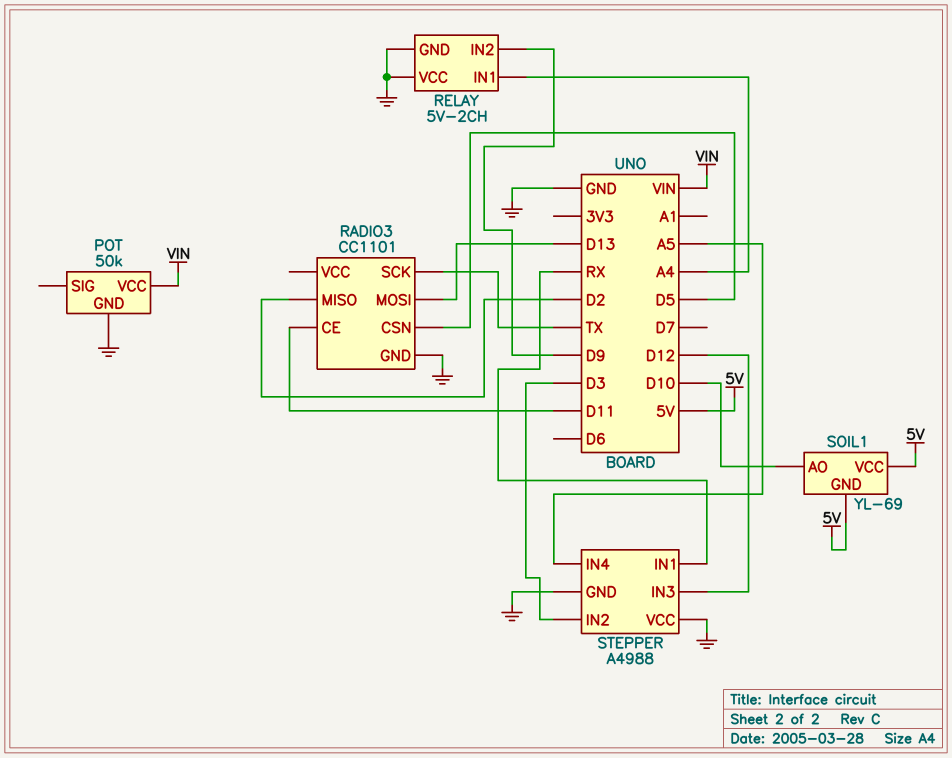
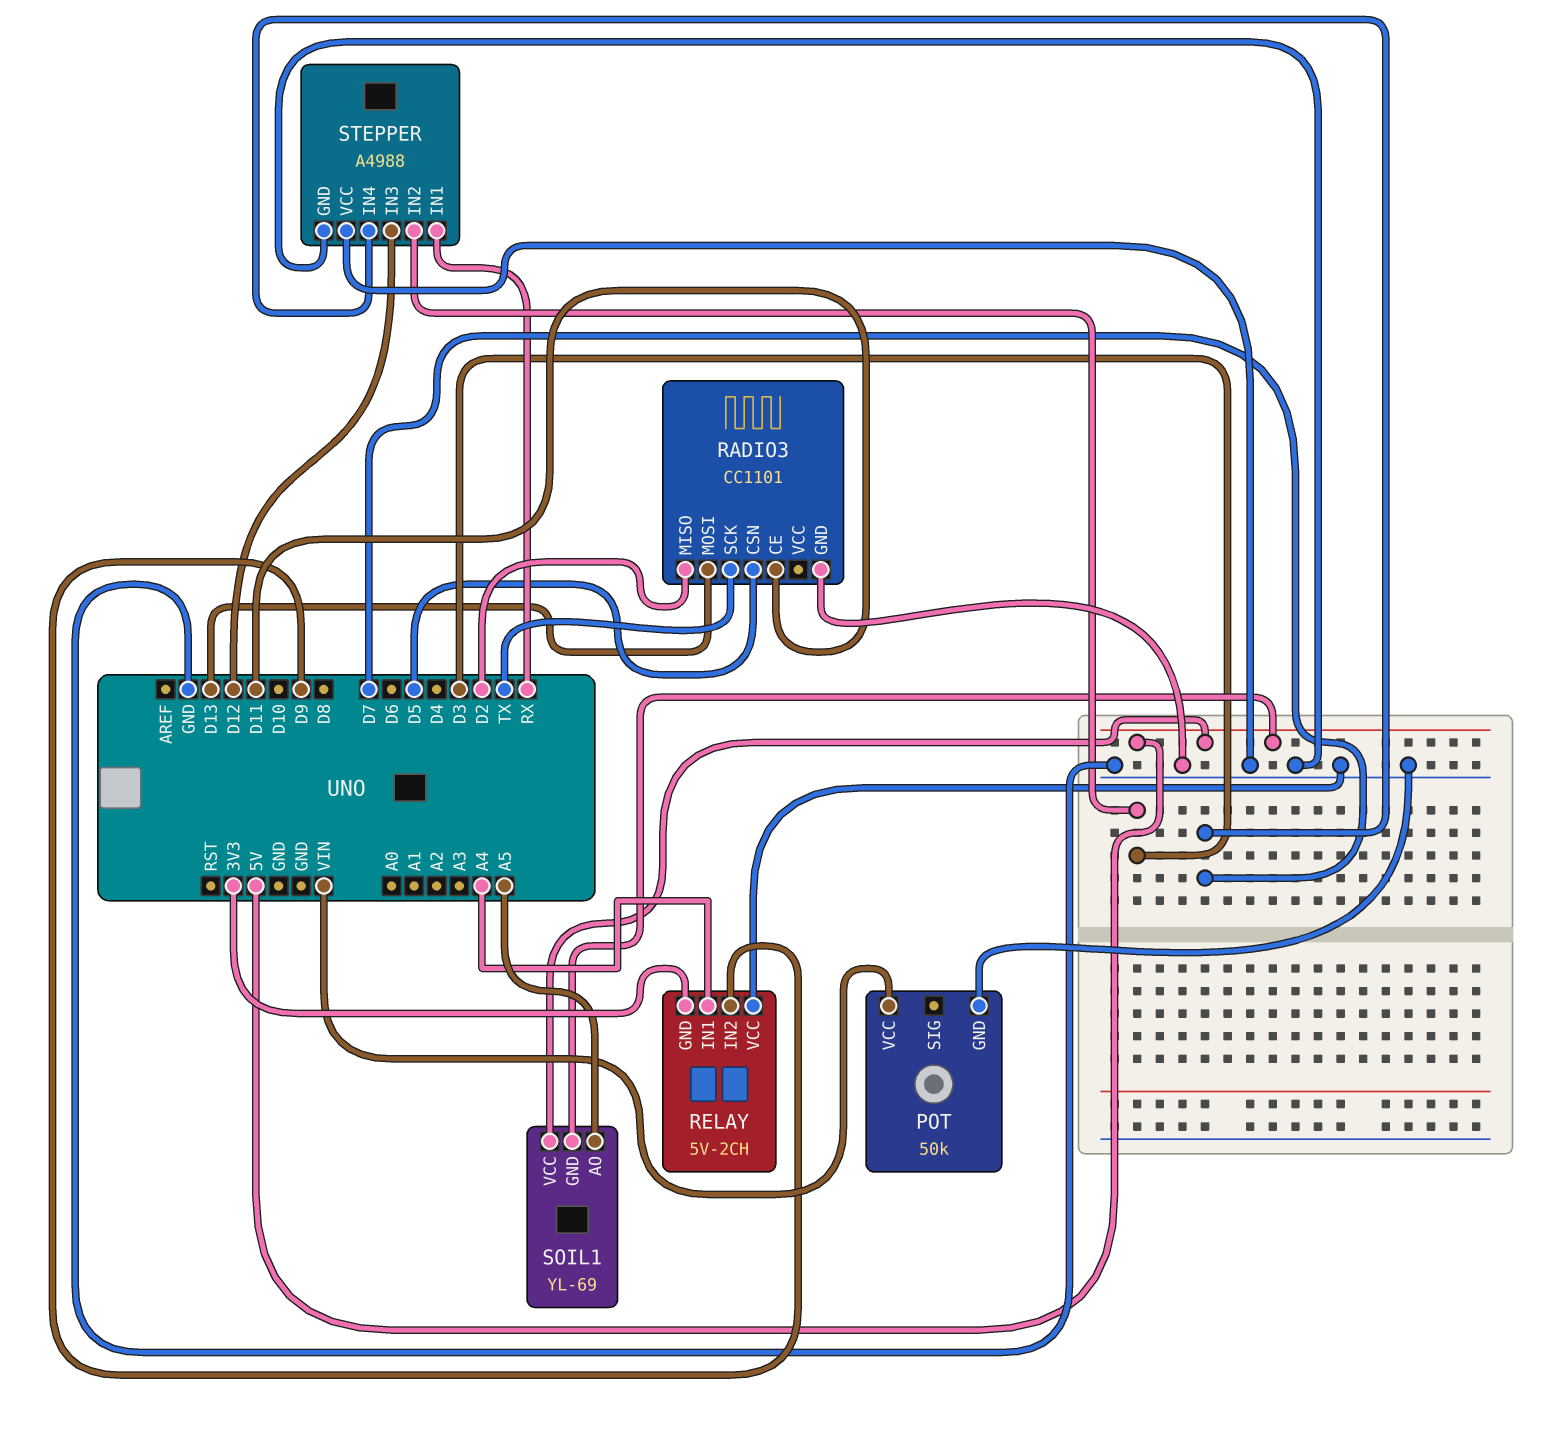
RELAY pin GND: GND -> 3V3
SOIL1 pin AO: D10 -> A5
STEPPER pin IN4: A5 -> D7

